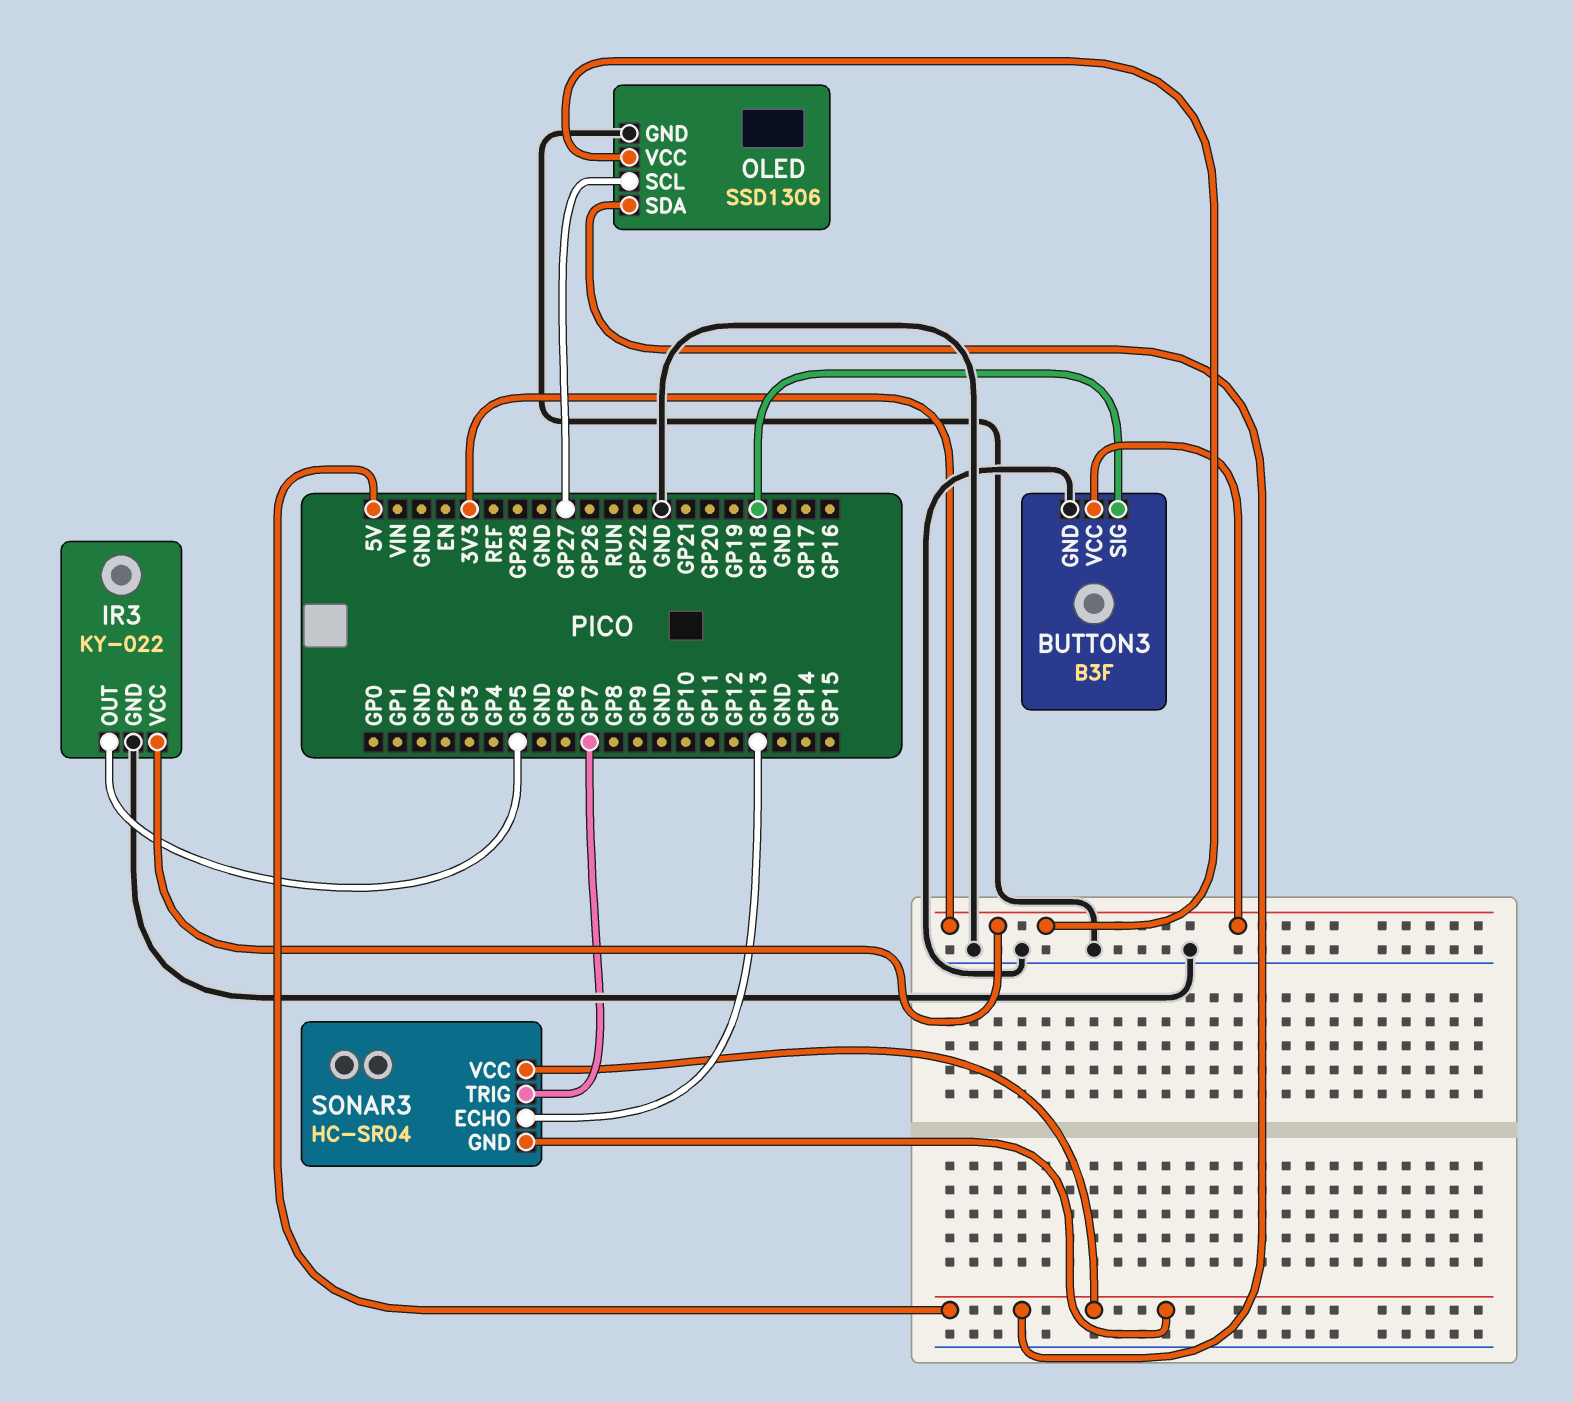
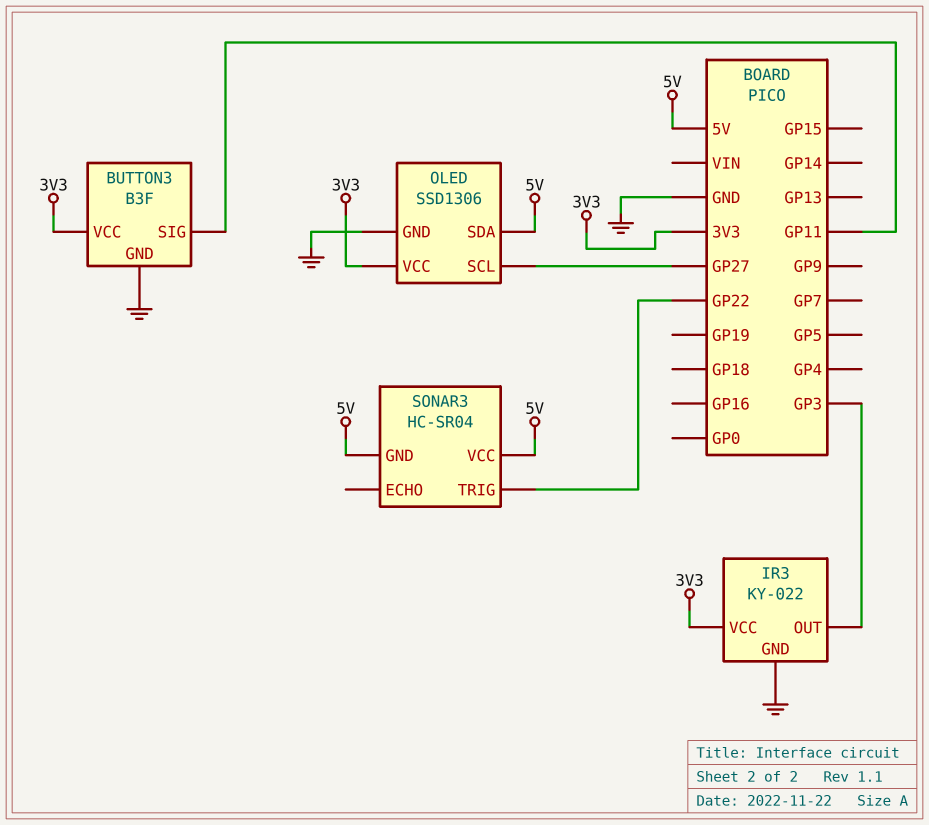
BUTTON3 pin SIG: GP18 -> GP11
IR3 pin OUT: GP5 -> GP3
SONAR3 pin ECHO: GP13 -> none
SONAR3 pin TRIG: GP7 -> GP22

